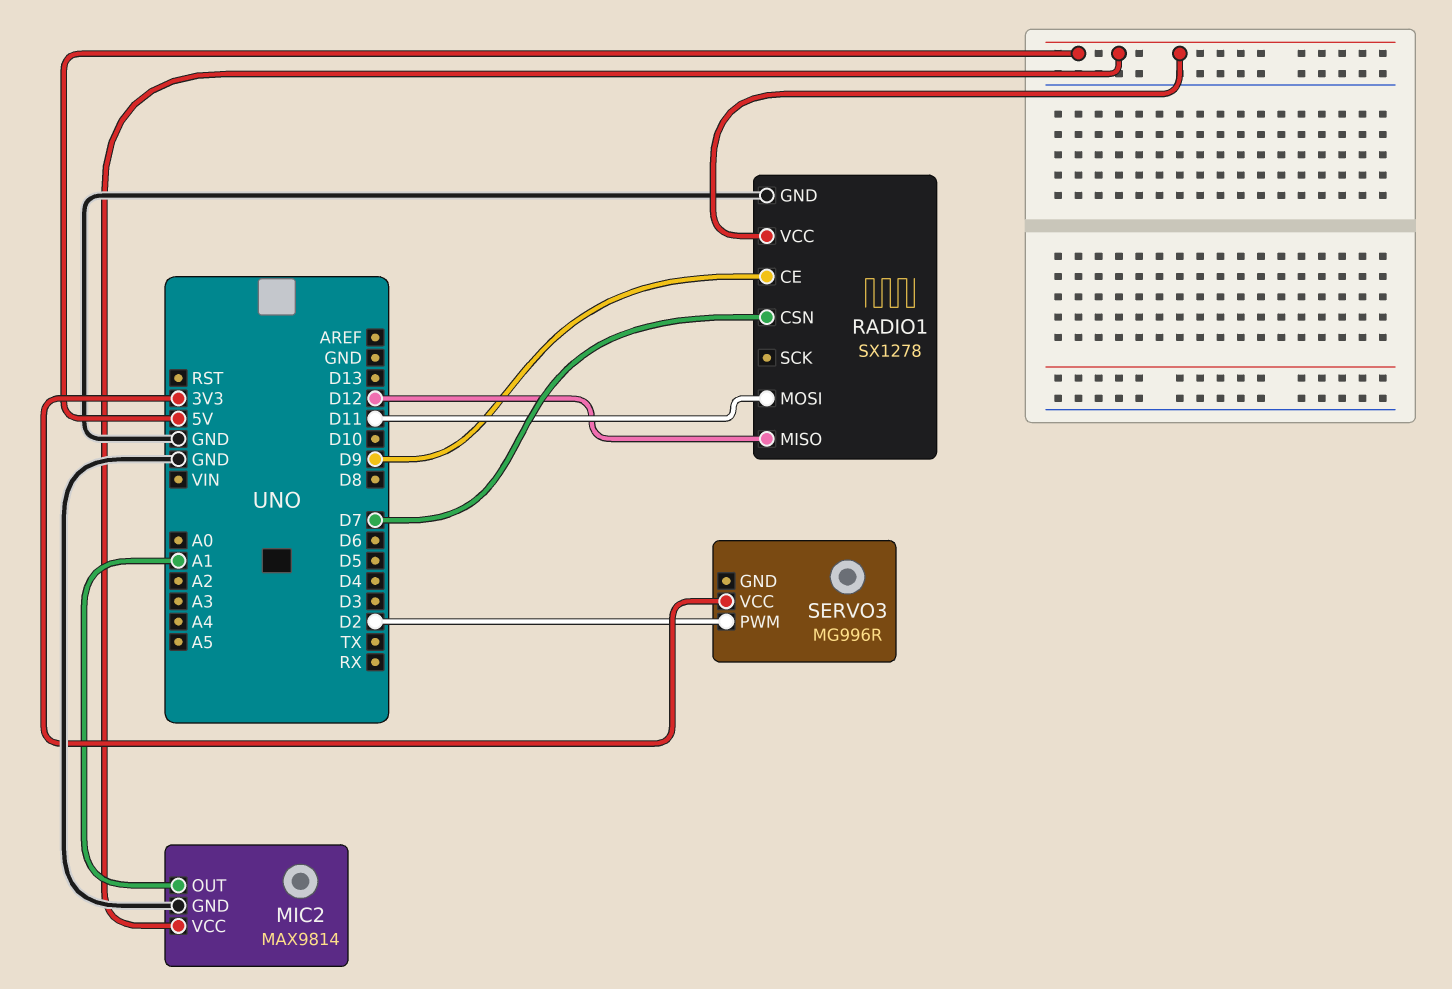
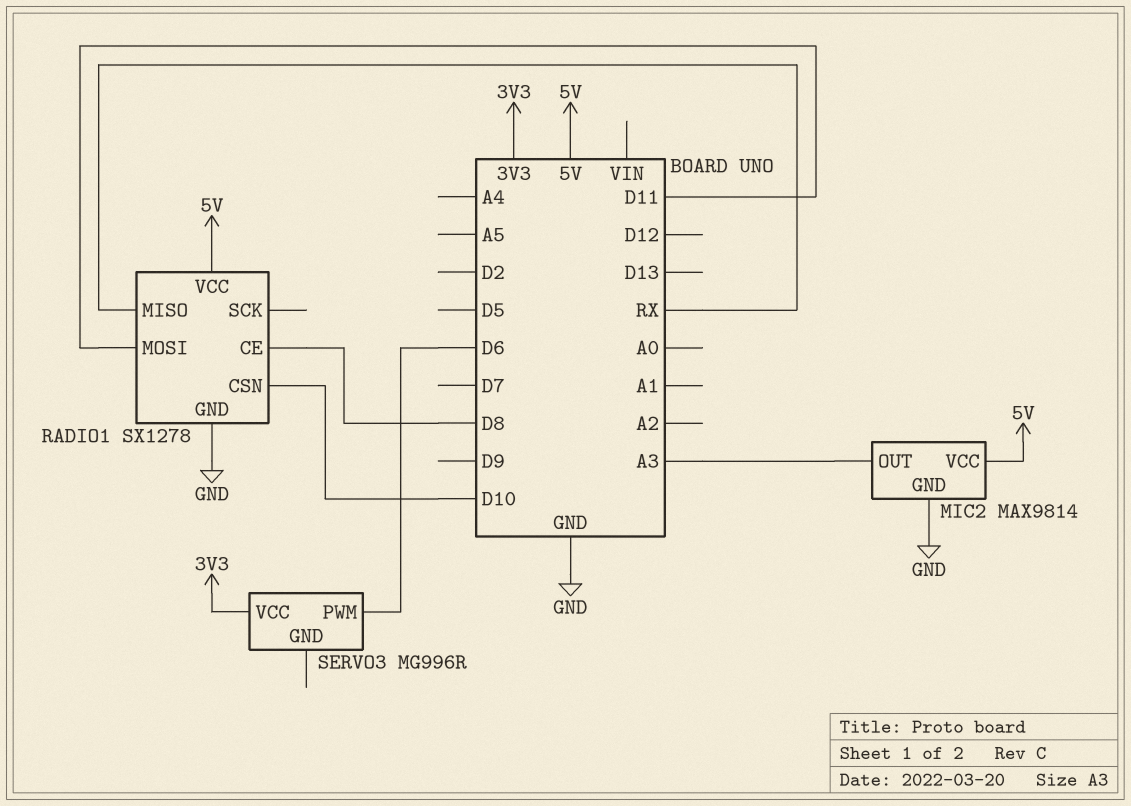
MIC2 pin OUT: A1 -> A3
RADIO1 pin CE: D9 -> D8
RADIO1 pin CSN: D7 -> D10
RADIO1 pin MISO: D12 -> RX
SERVO3 pin PWM: D2 -> D6

